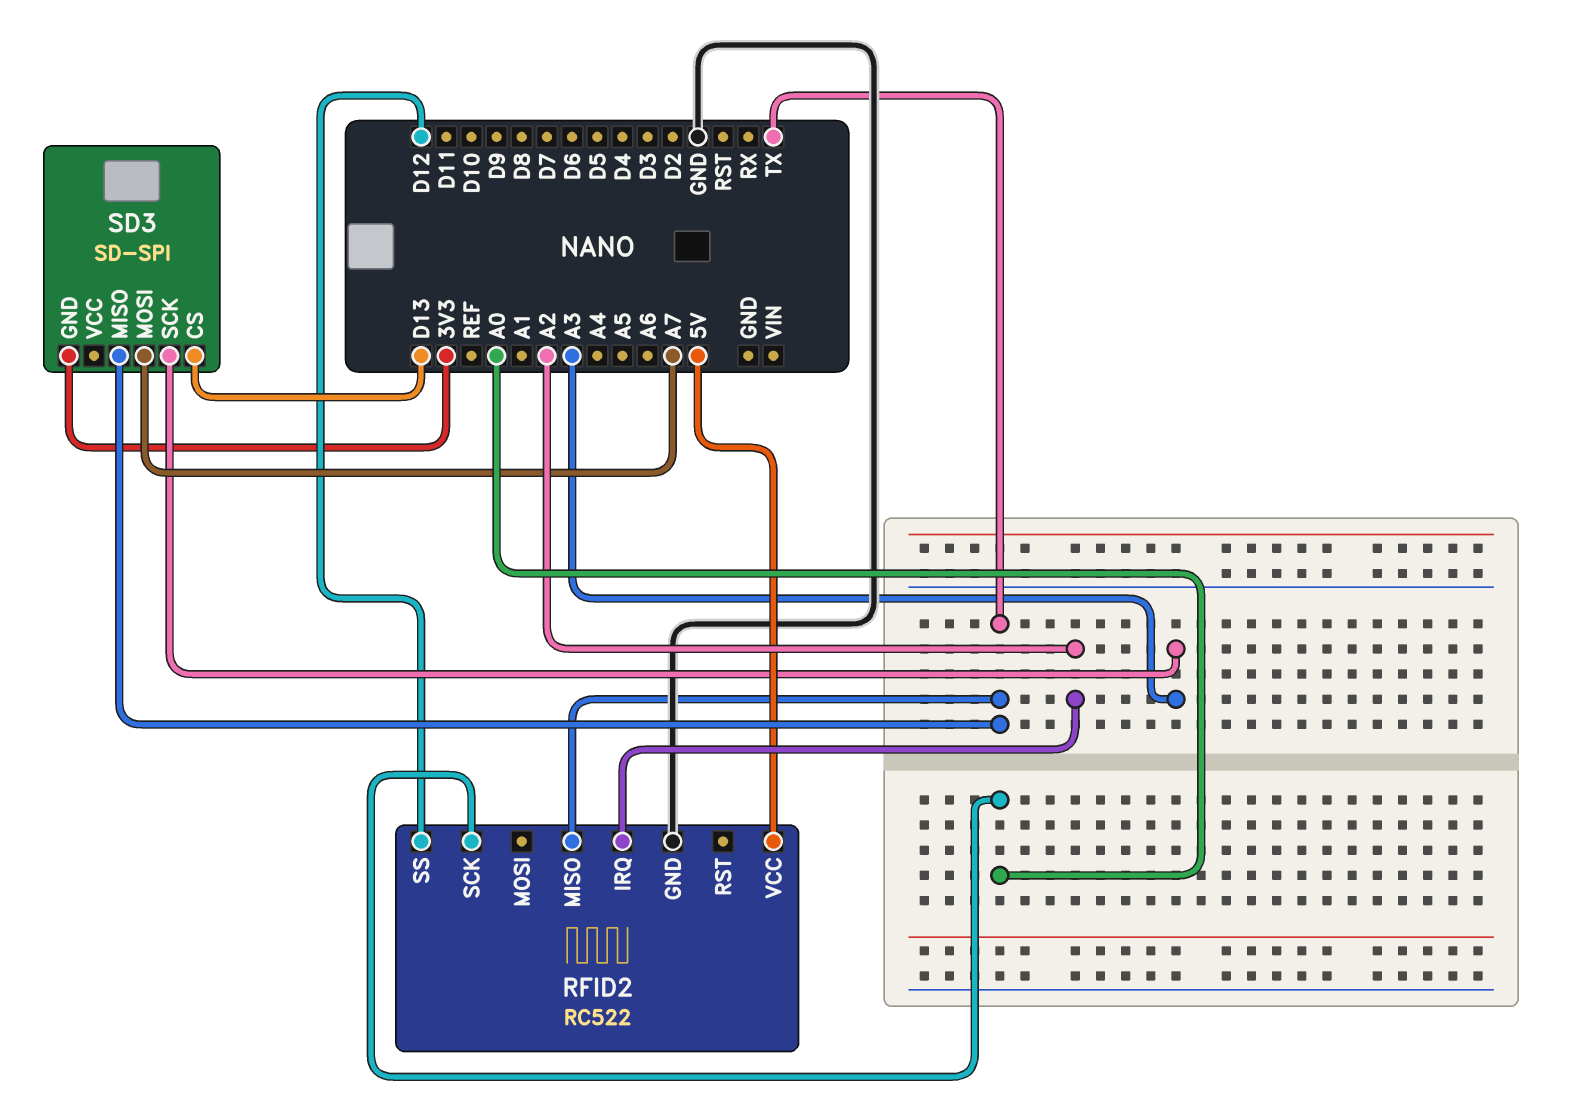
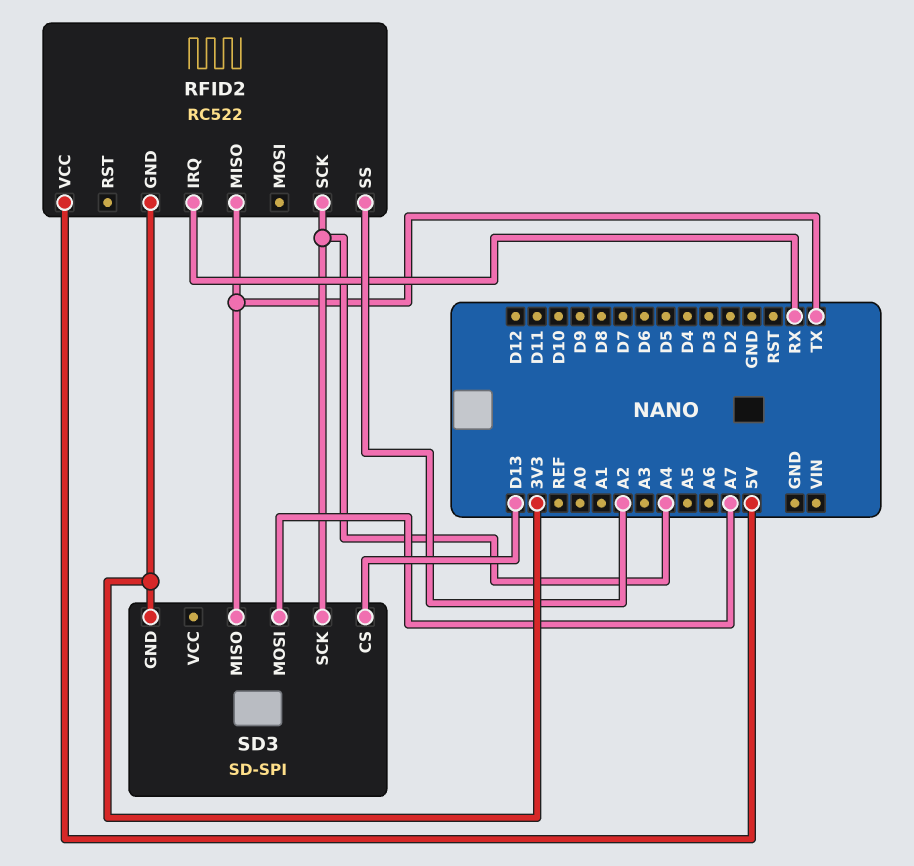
RFID2 pin GND: GND -> 3V3
RFID2 pin IRQ: A2 -> RX
RFID2 pin SCK: A0 -> A4
RFID2 pin SS: D12 -> A2
SD3 pin SCK: A3 -> A4

